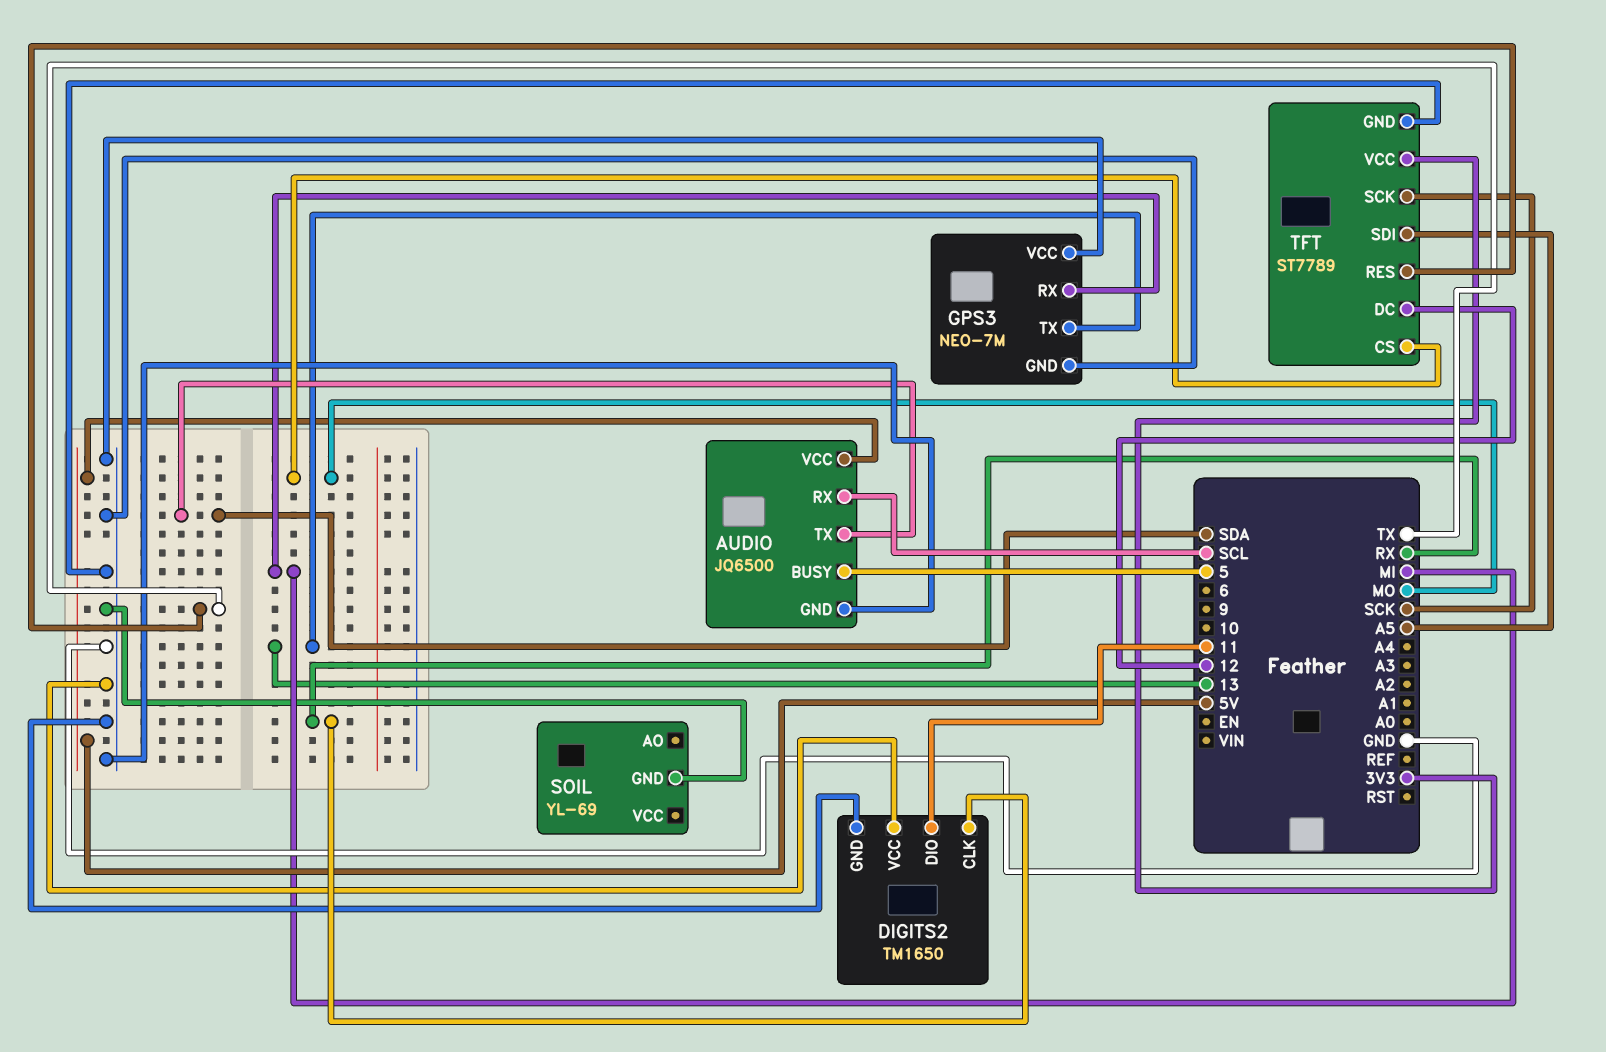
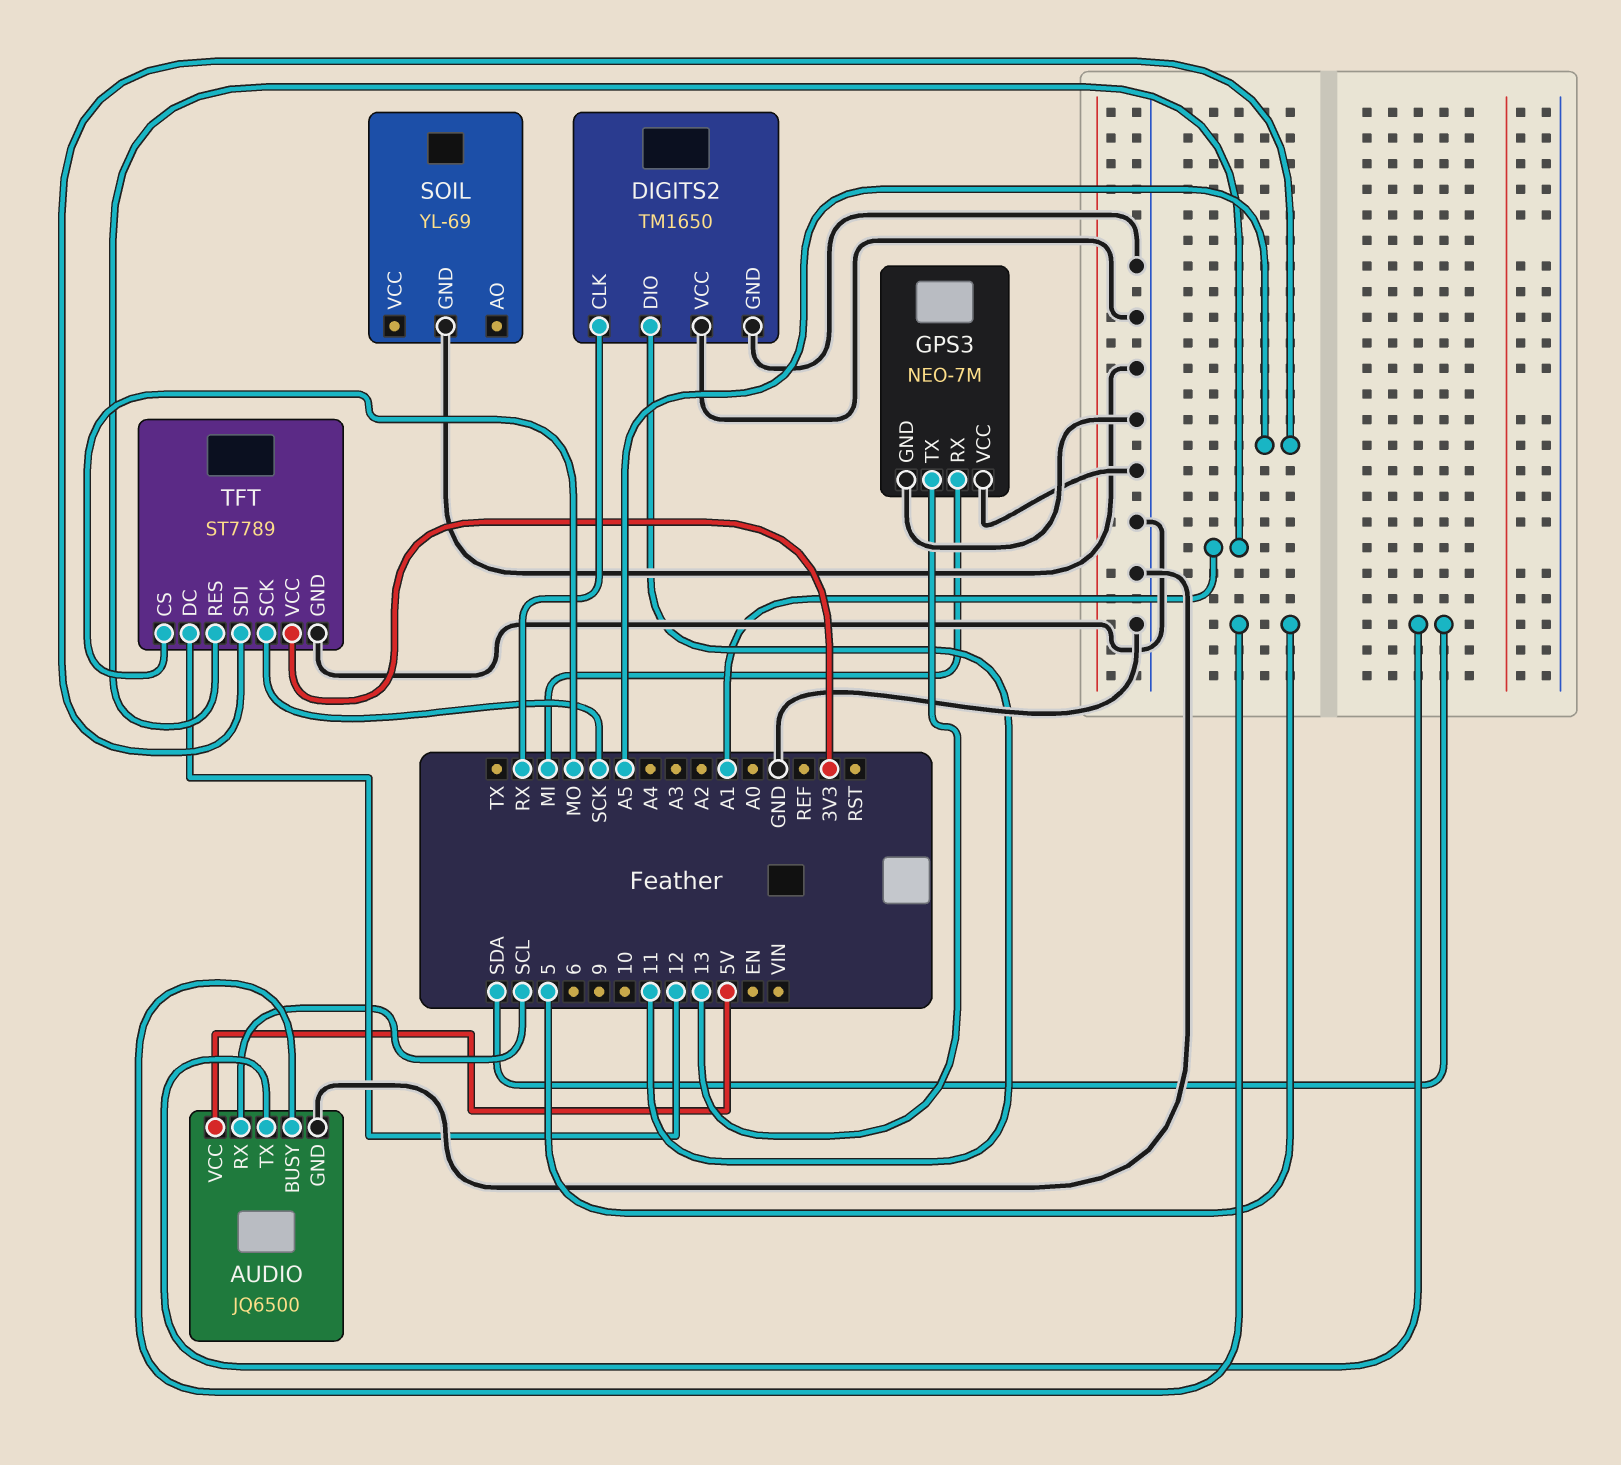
TFT pin RES: TX -> A1

